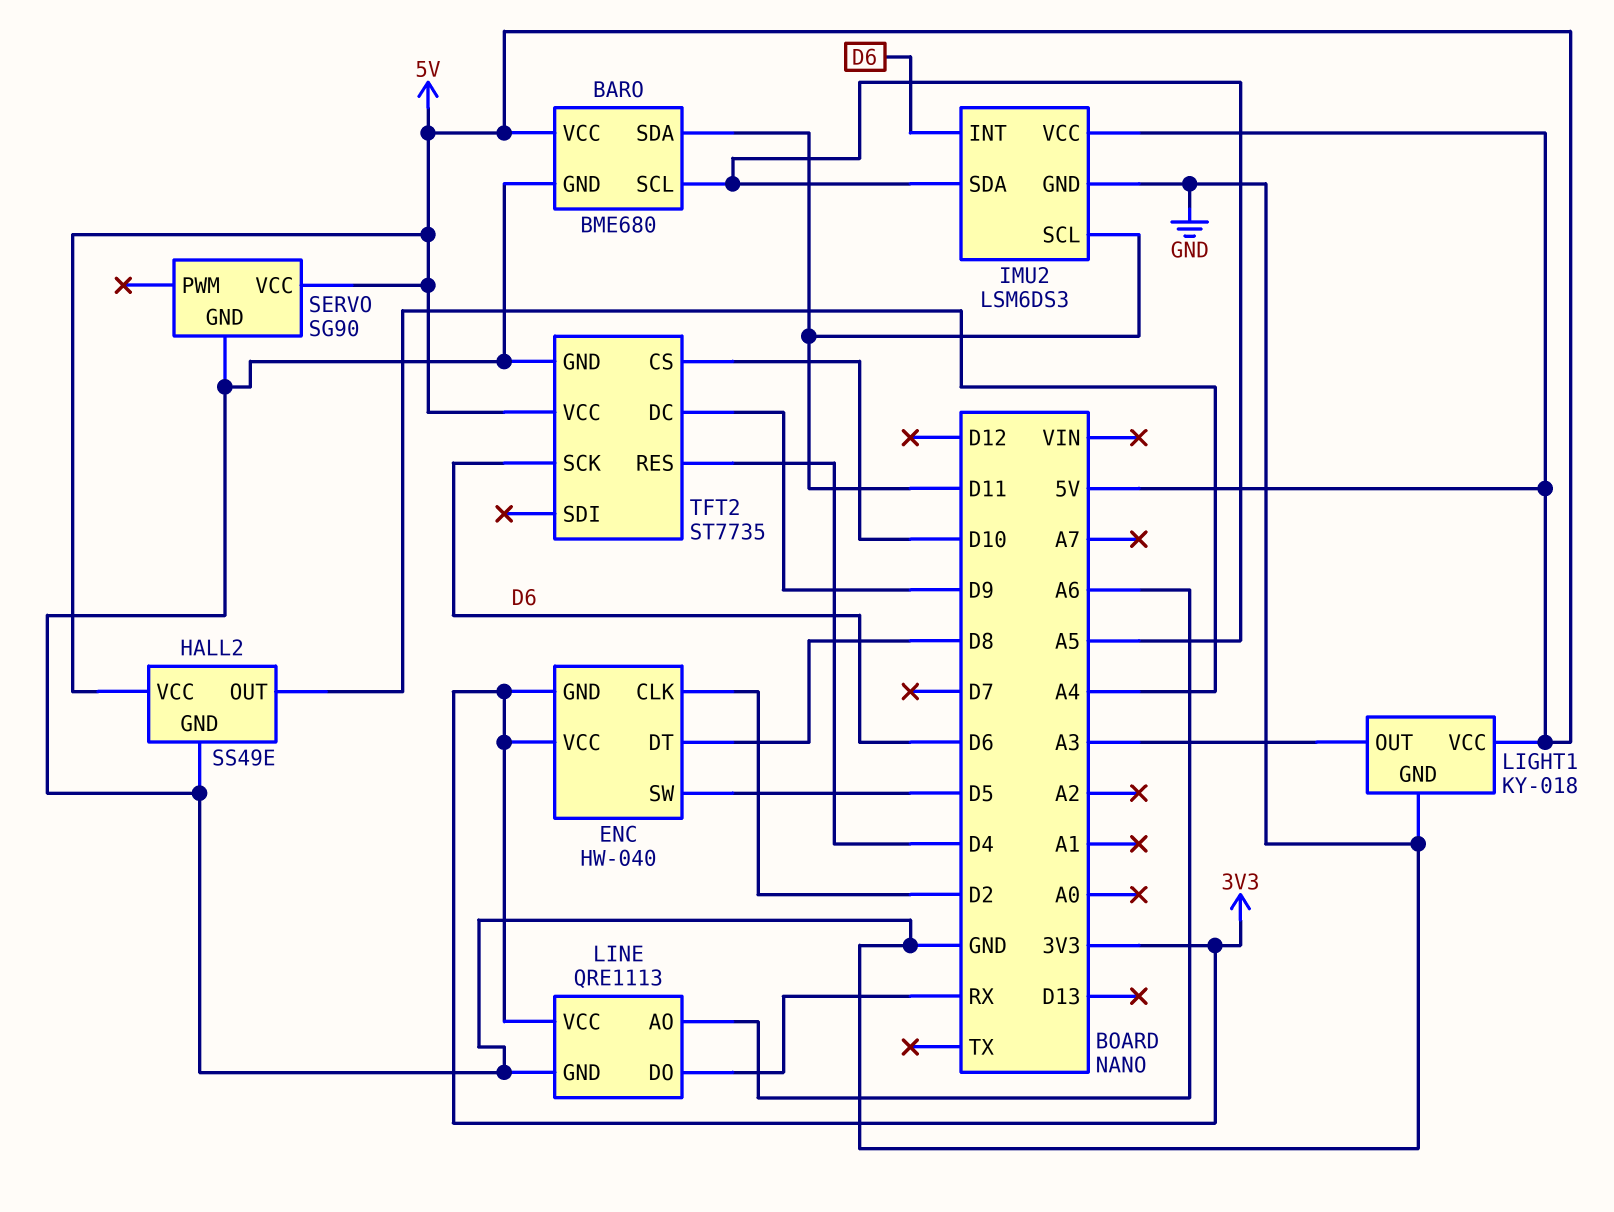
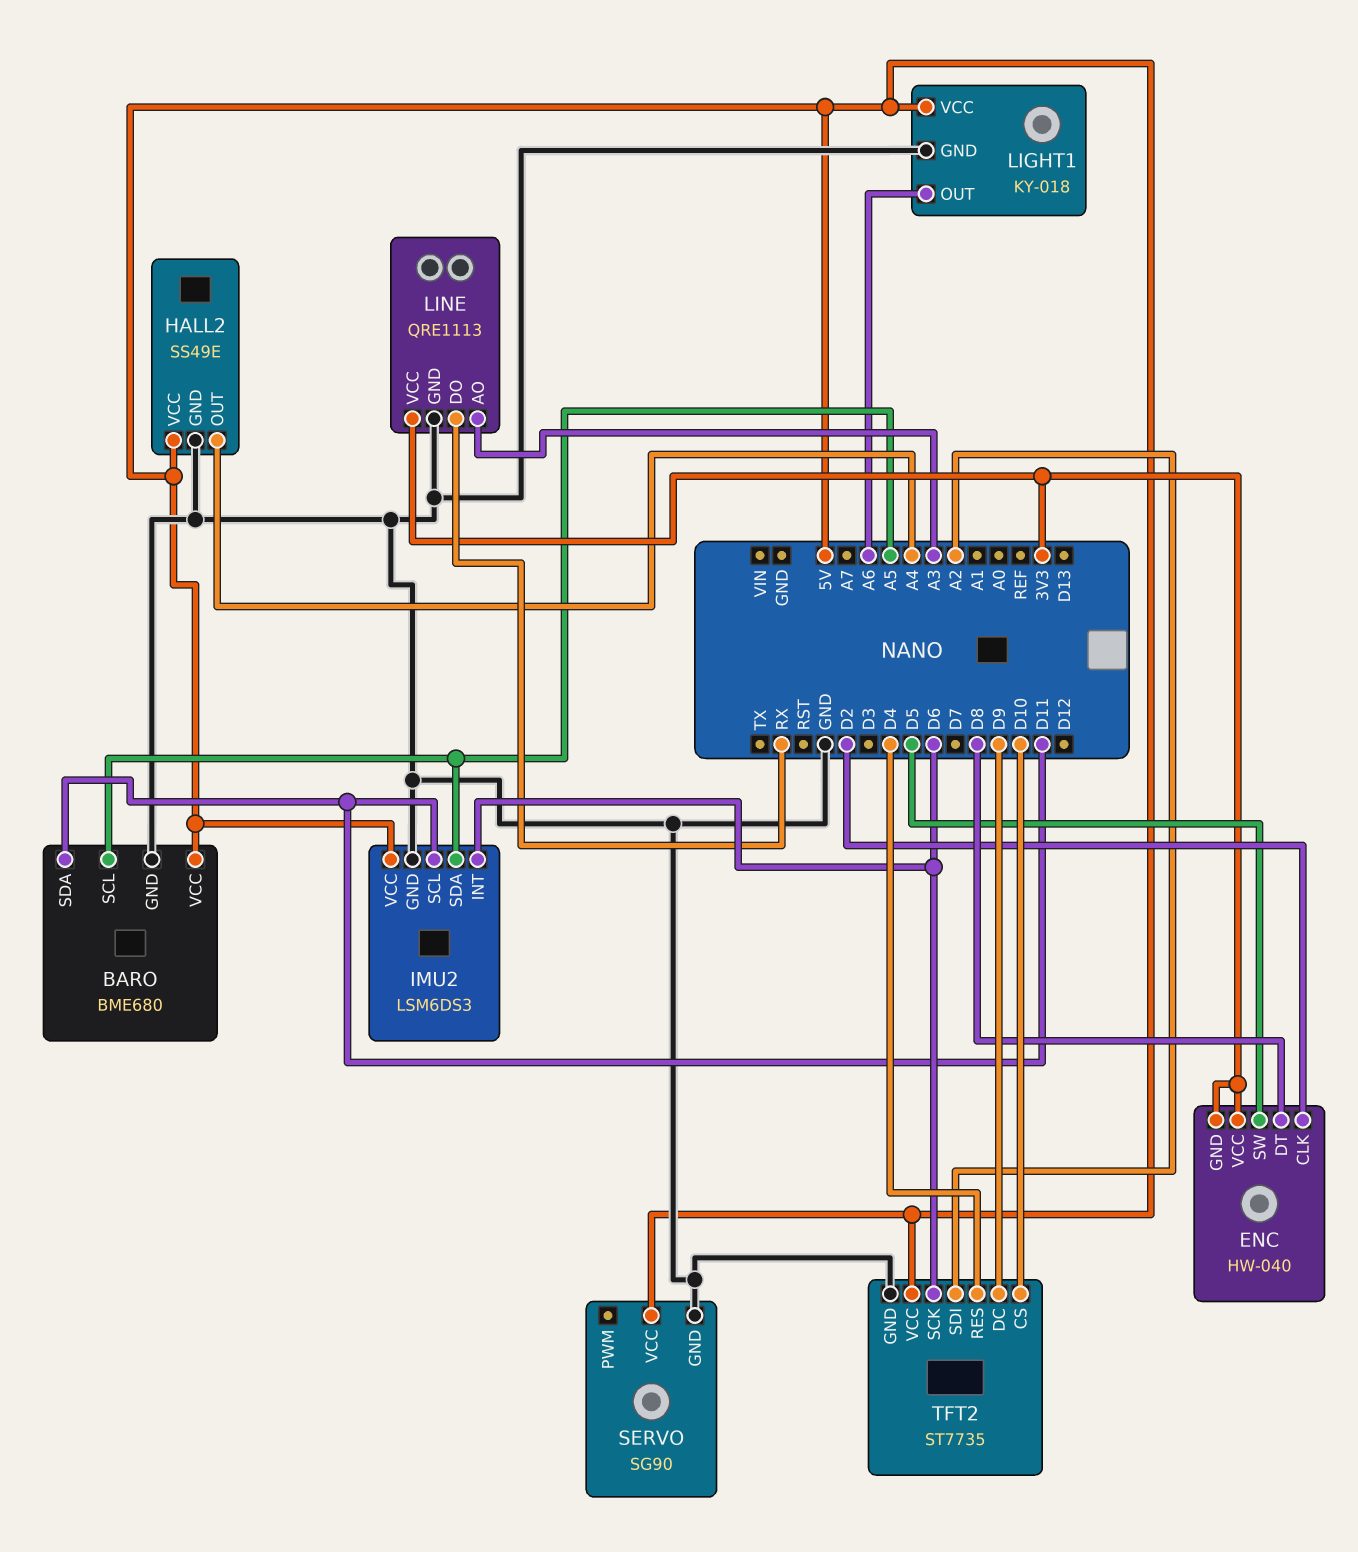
LIGHT1 pin OUT: A3 -> A6
LINE pin AO: A6 -> A3
TFT2 pin SDI: none -> A2

